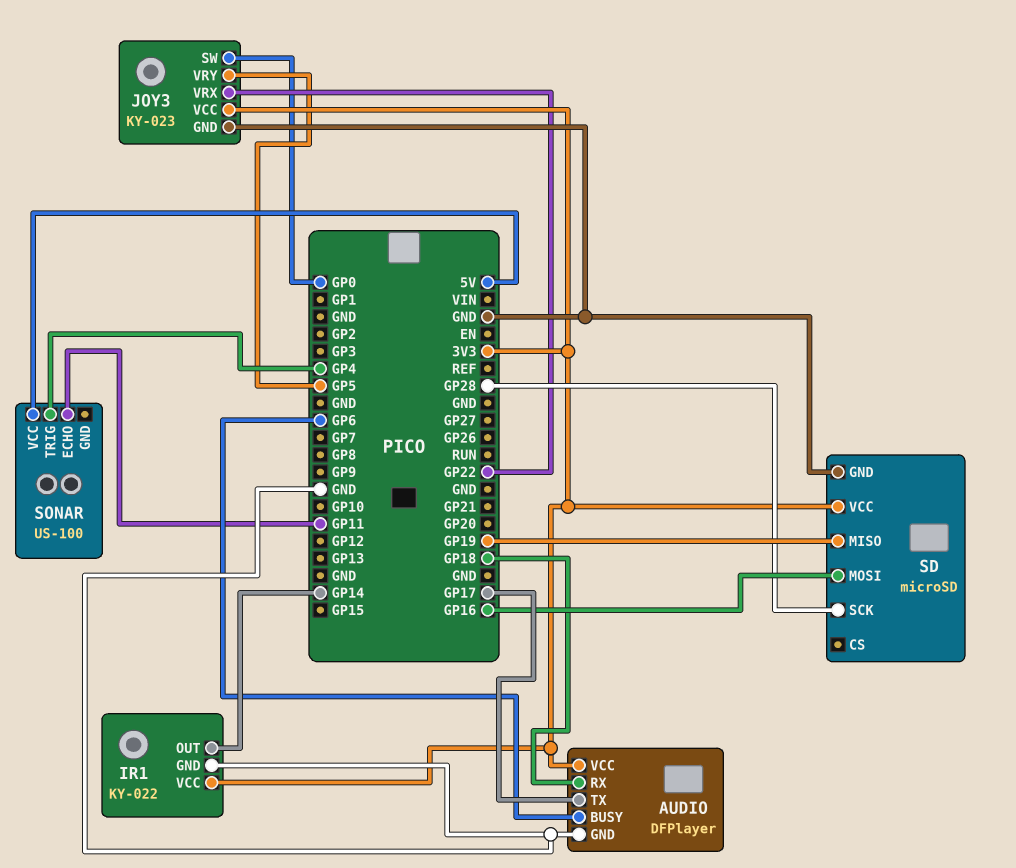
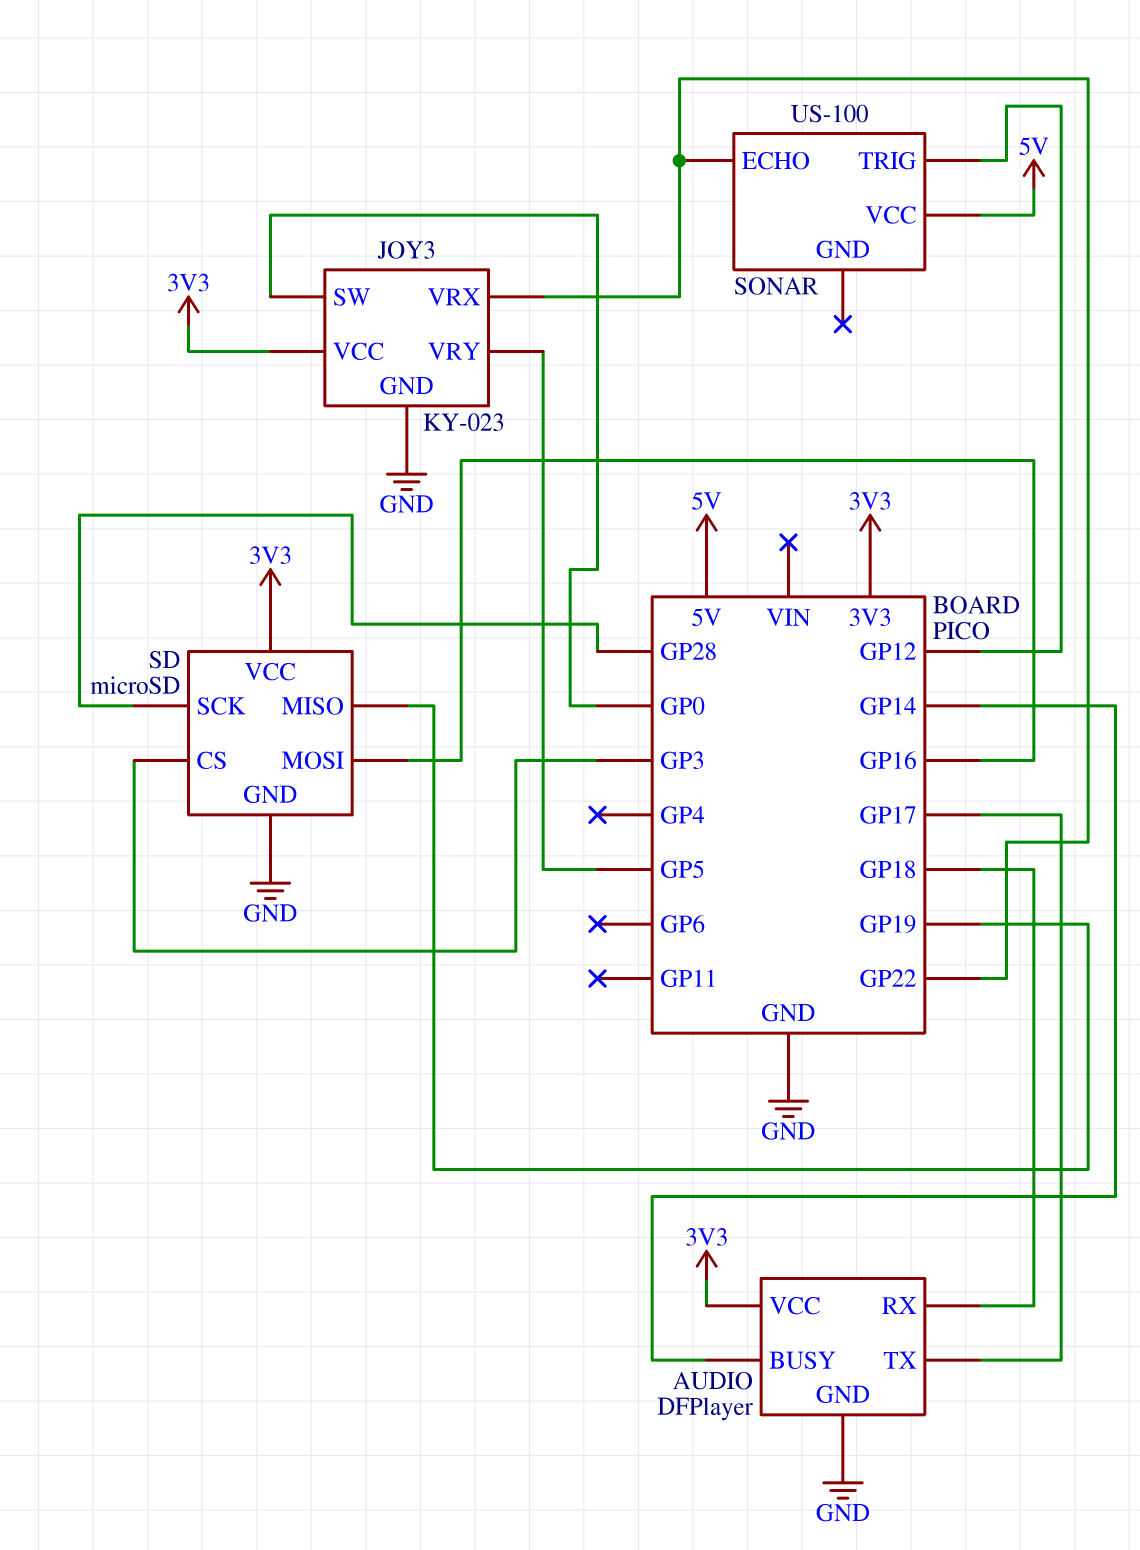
AUDIO pin BUSY: GP6 -> GP14
IR1: KY-022 -> none
IR1 pin GND: GND -> none
IR1 pin OUT: GP14 -> none
IR1 pin VCC: 3V3 -> none
SD pin CS: none -> GP3
SONAR pin ECHO: GP11 -> GP22
SONAR pin TRIG: GP4 -> GP12

